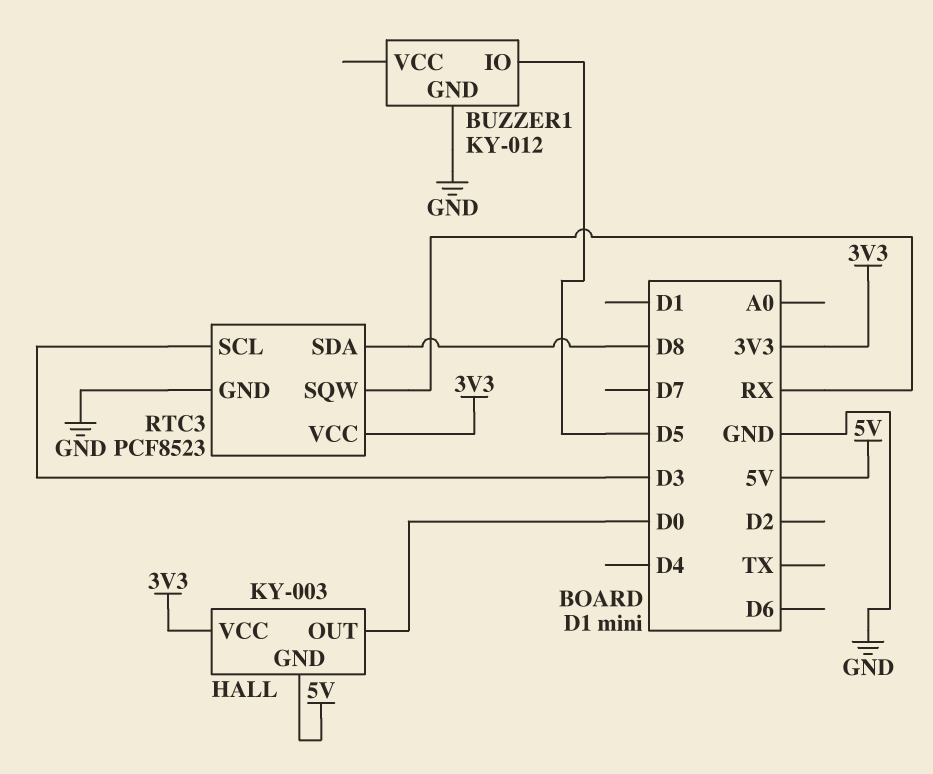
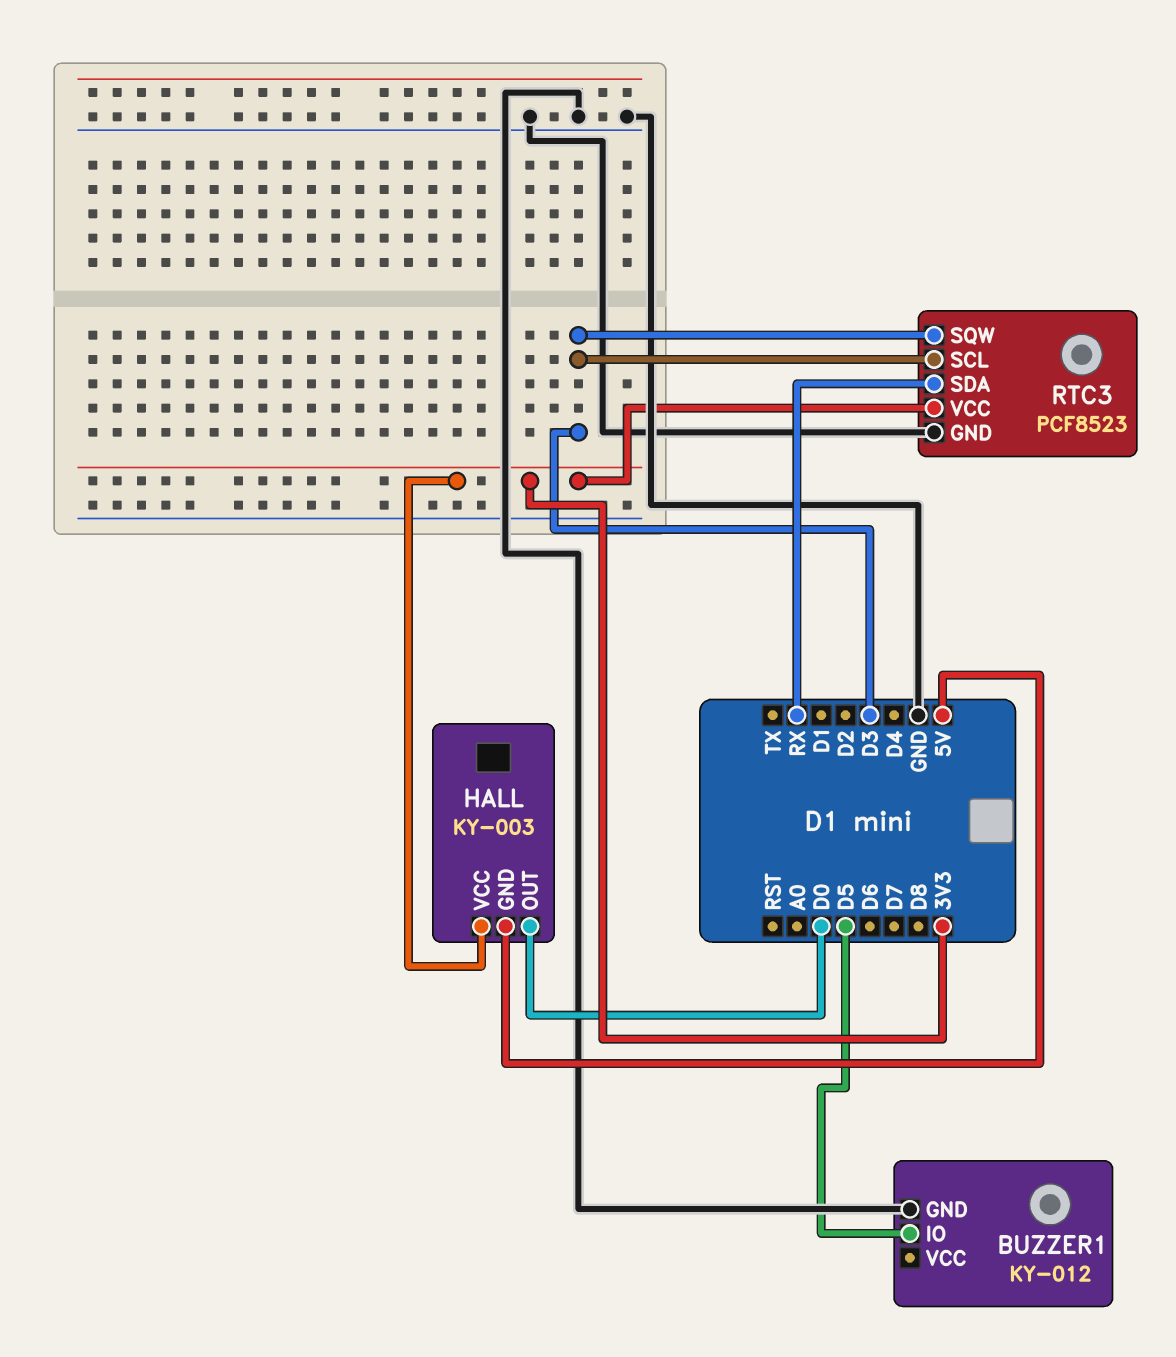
RTC3 pin SDA: D8 -> RX
RTC3 pin SQW: RX -> D3

